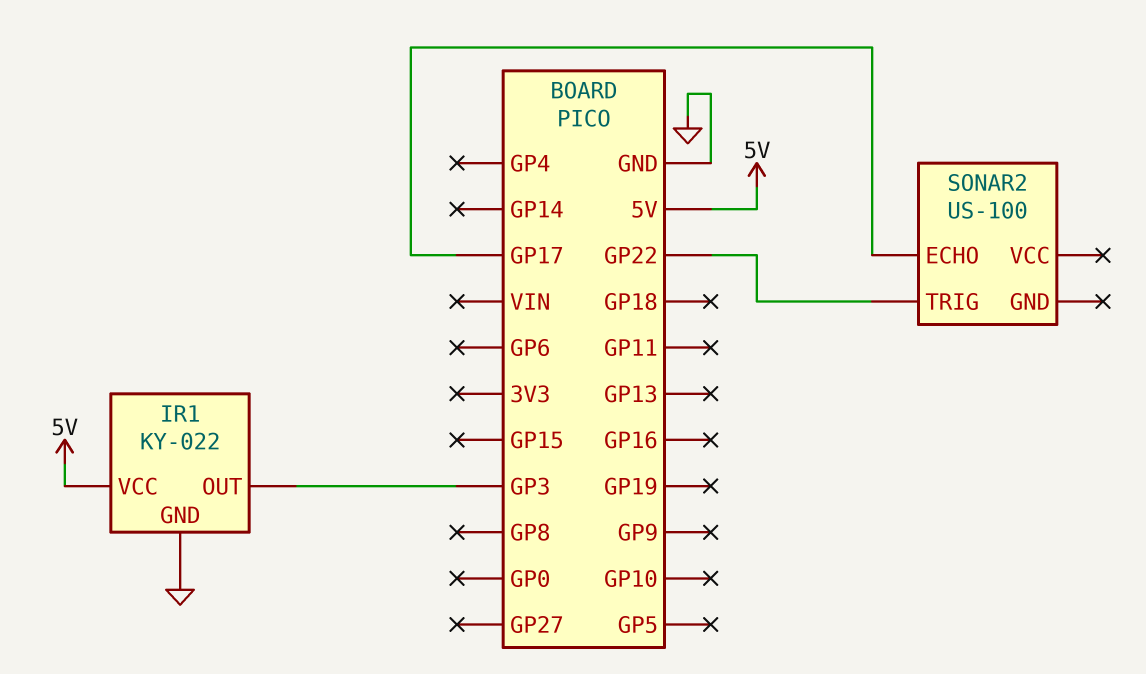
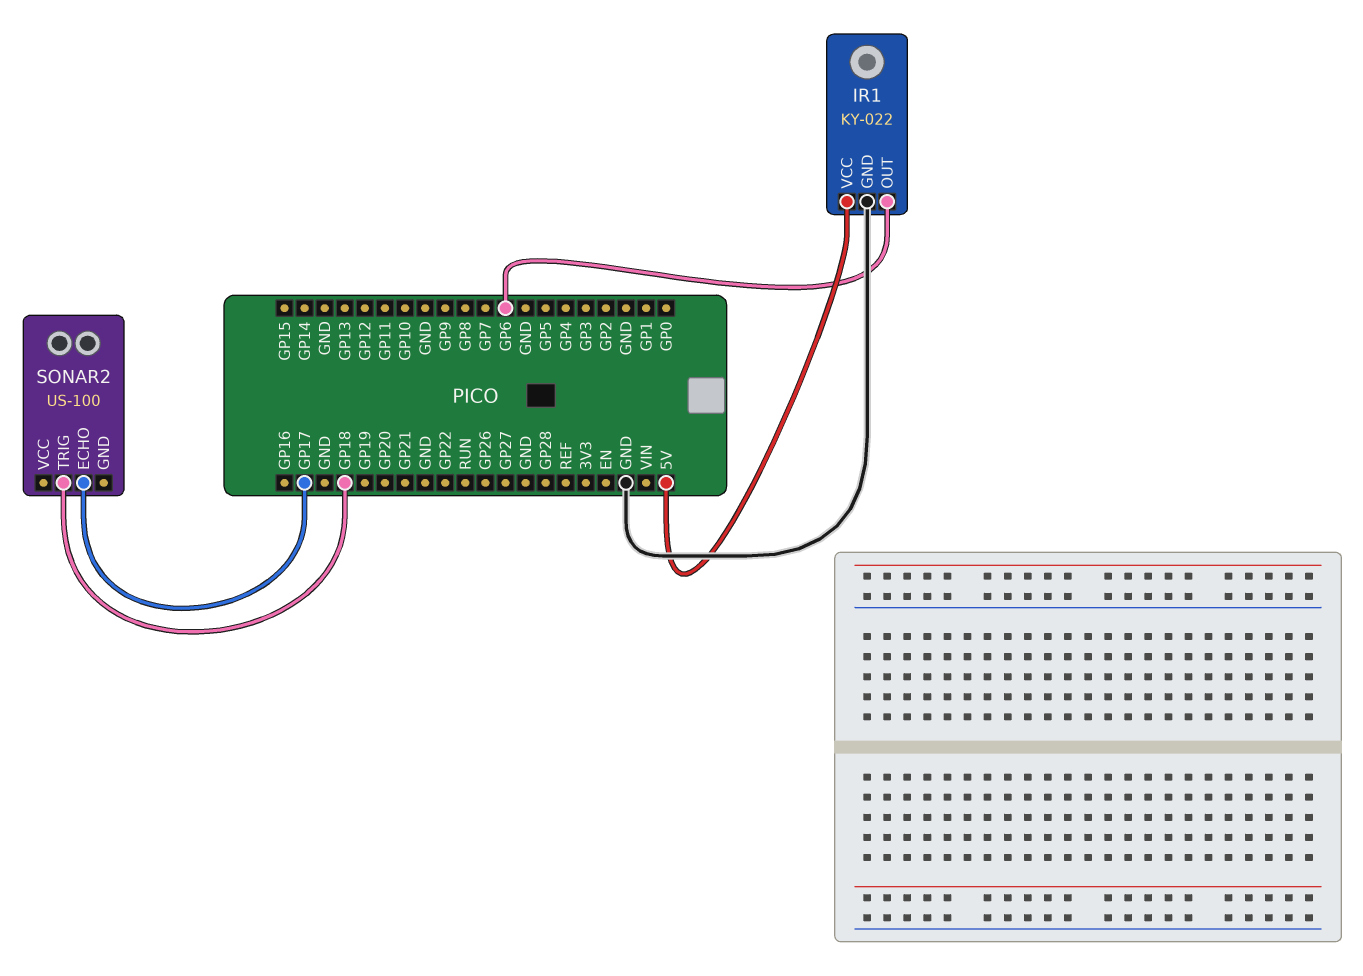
IR1 pin OUT: GP3 -> GP6
SONAR2 pin TRIG: GP22 -> GP18

